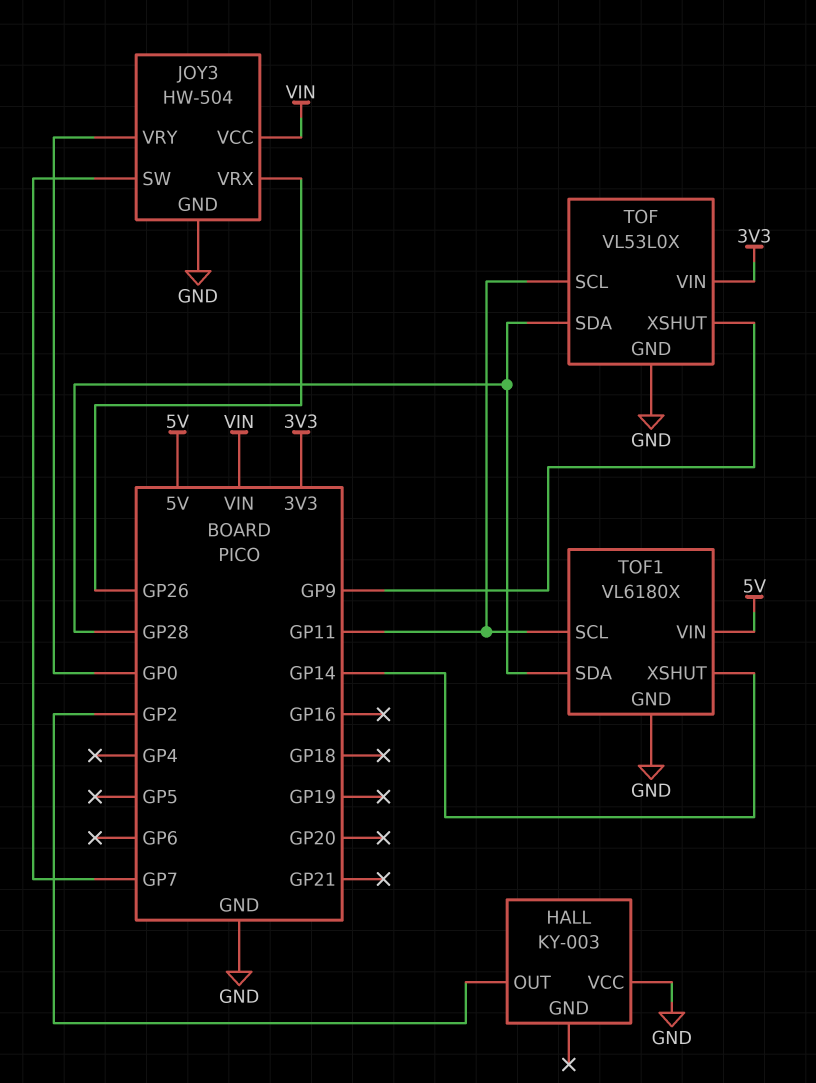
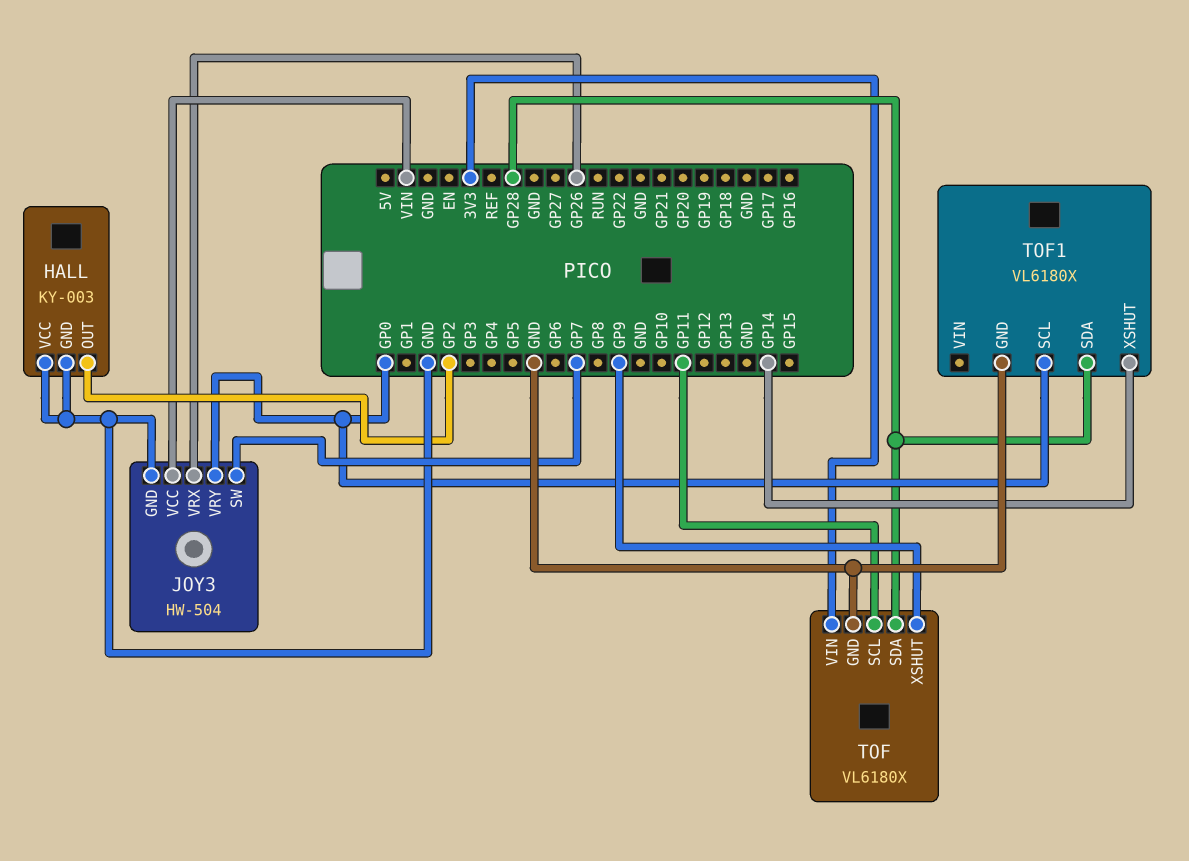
HALL pin GND: none -> GND
TOF: VL53L0X -> VL6180X
TOF1 pin SCL: GP11 -> GP0
TOF1 pin VIN: 5V -> none

